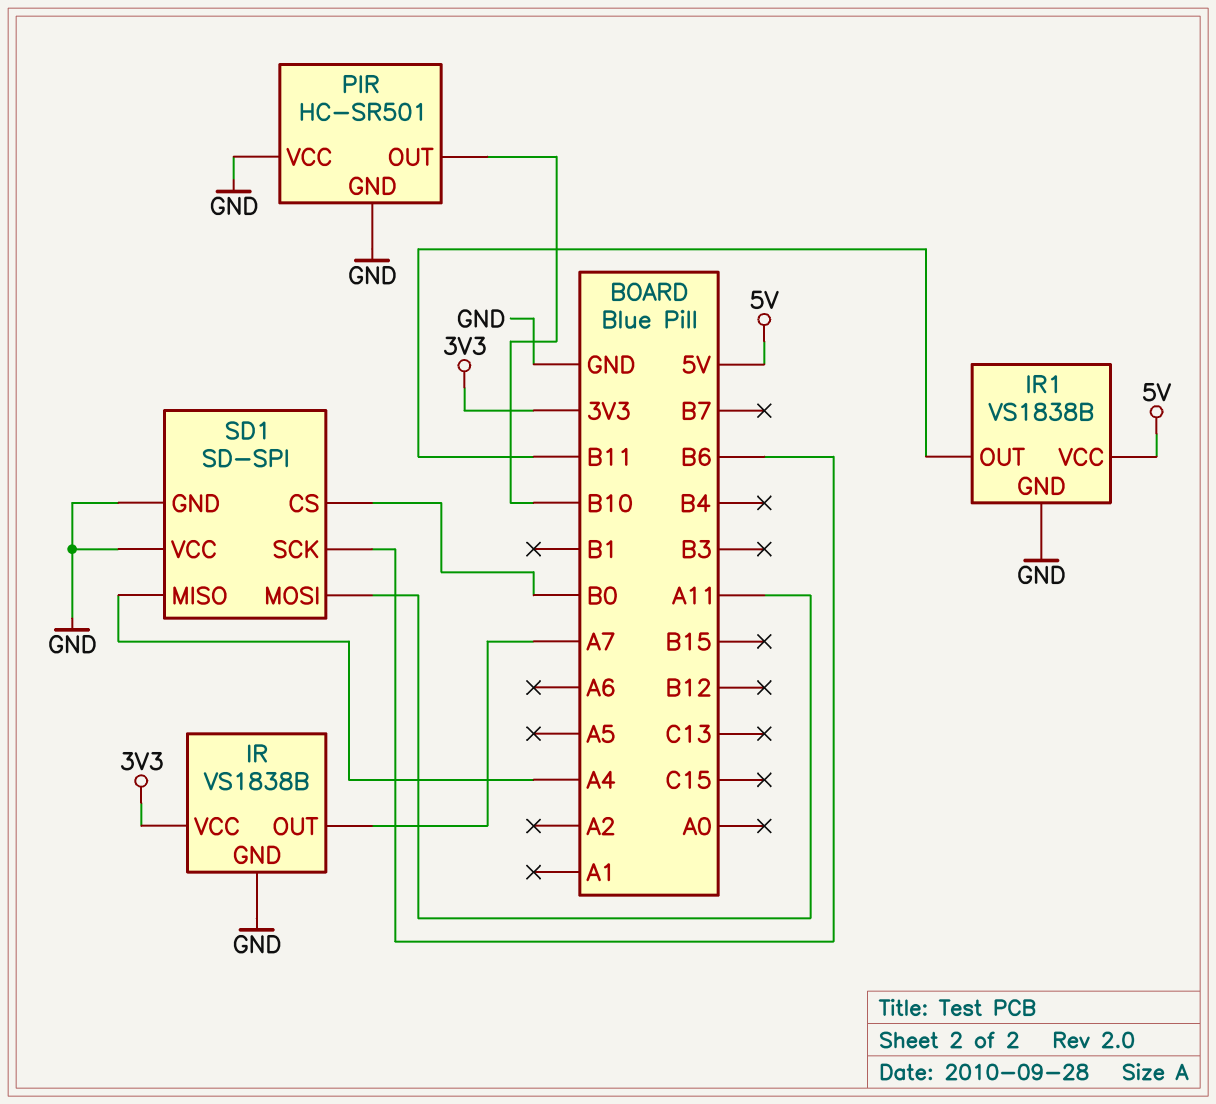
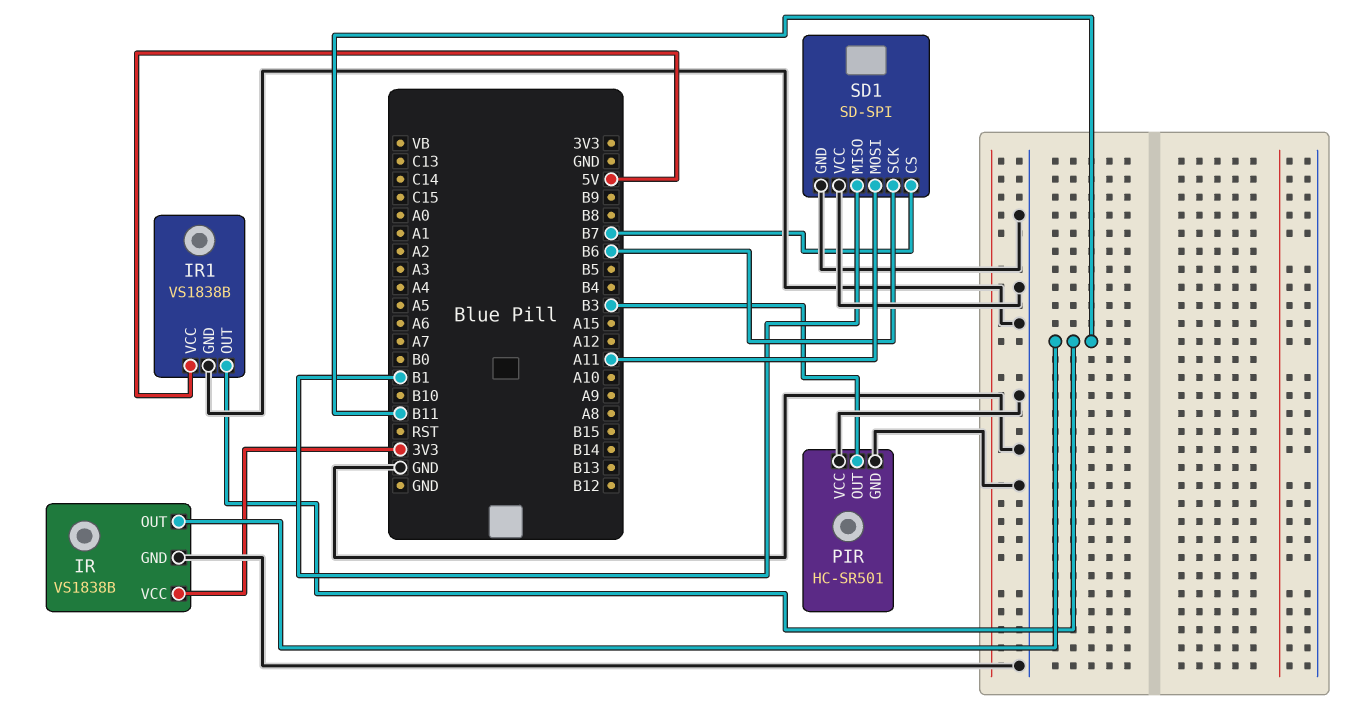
IR pin OUT: A7 -> B11
PIR pin OUT: B10 -> B3
SD1 pin CS: B0 -> B7
SD1 pin MISO: A4 -> B1

